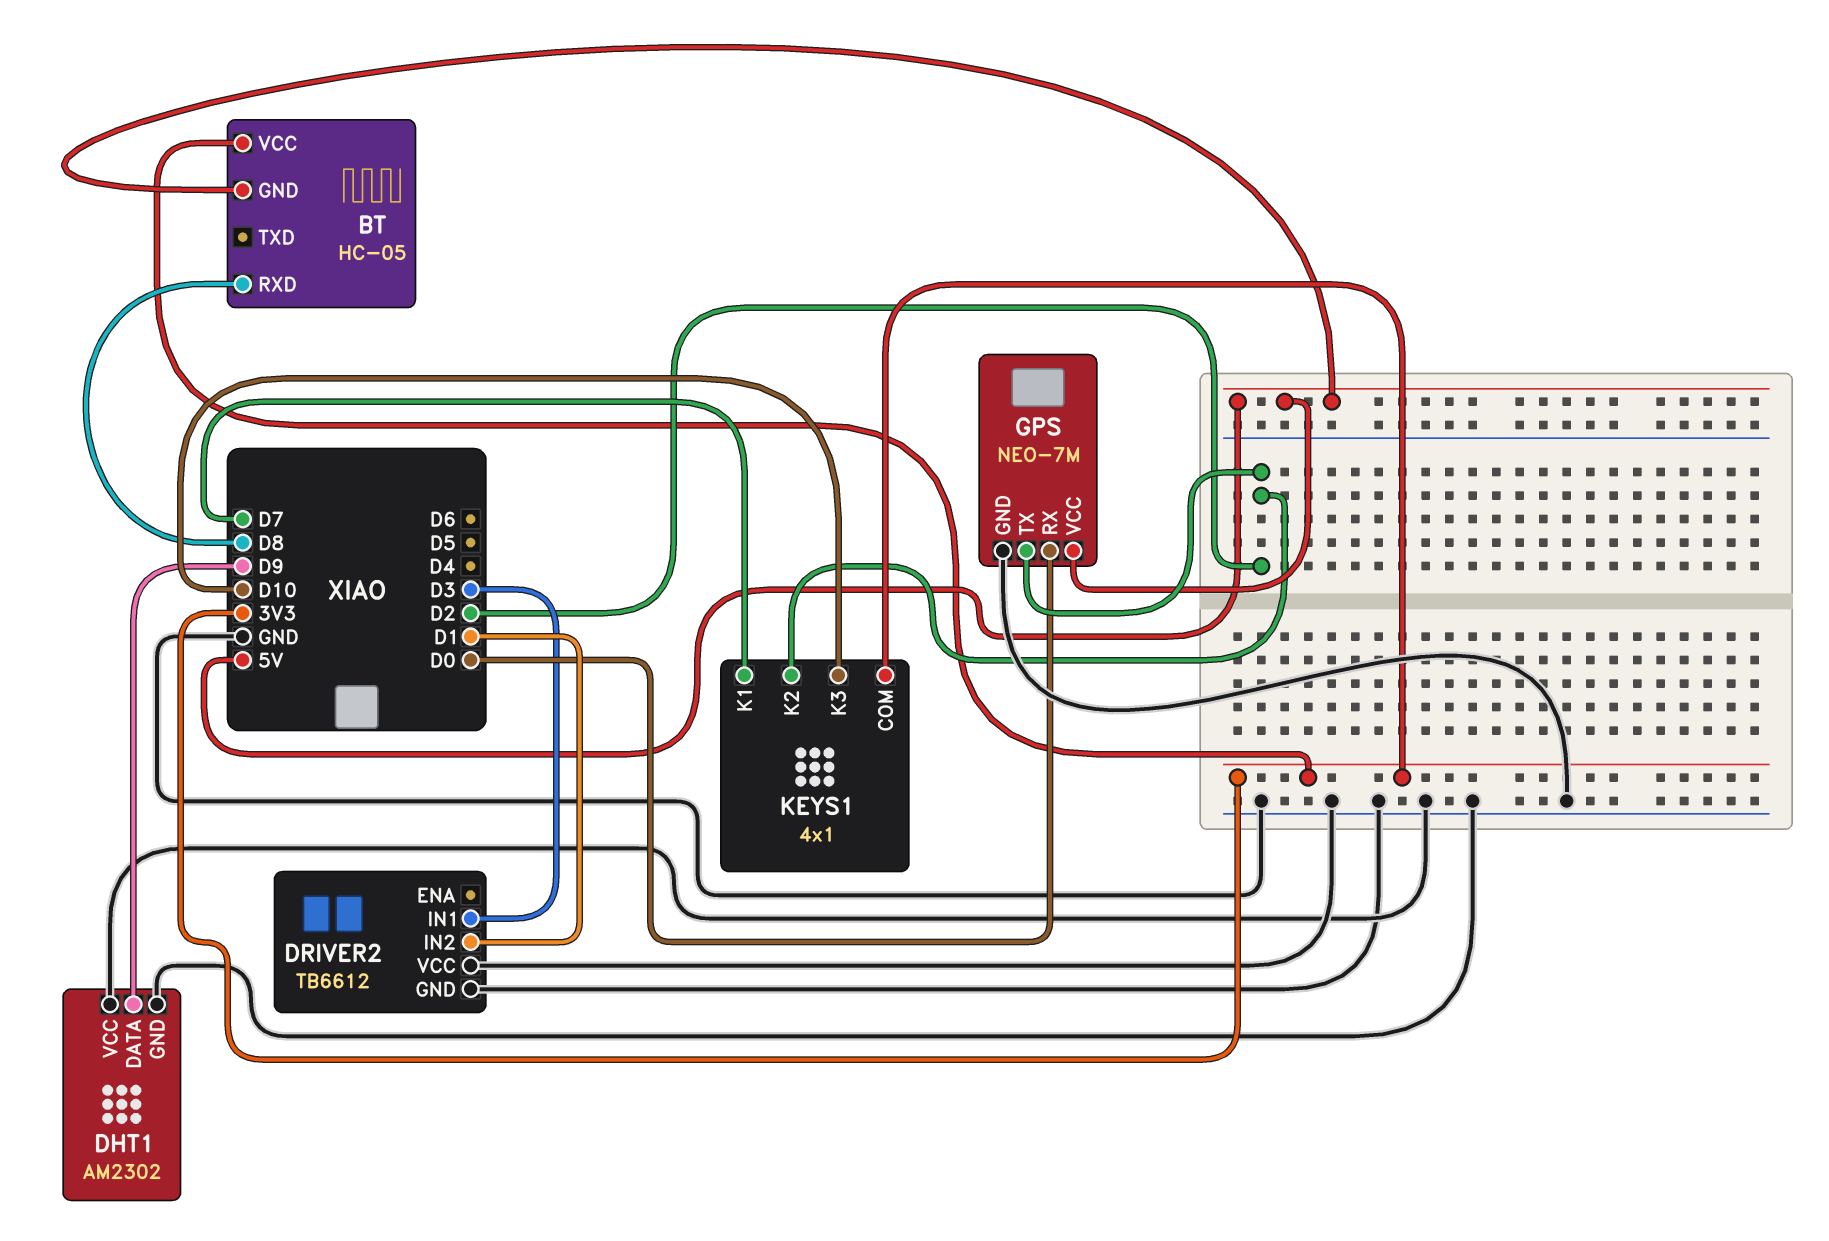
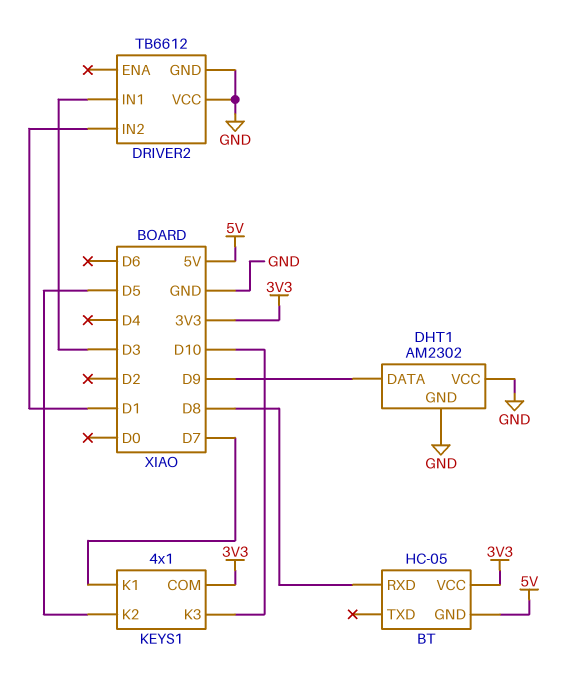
GPS: NEO-7M -> none
GPS pin GND: GND -> none
GPS pin RX: D0 -> none
GPS pin TX: D2 -> none
GPS pin VCC: 5V -> none
KEYS1 pin K2: D2 -> D5

